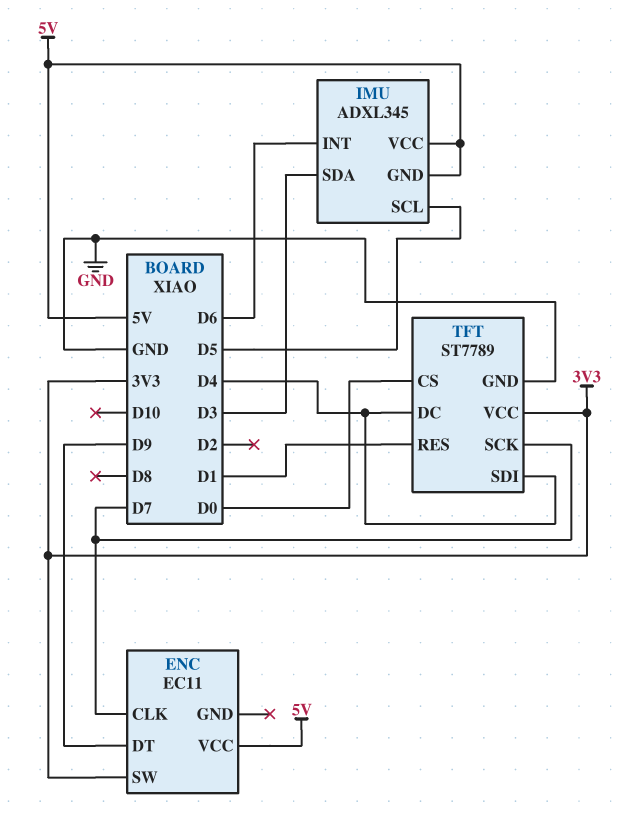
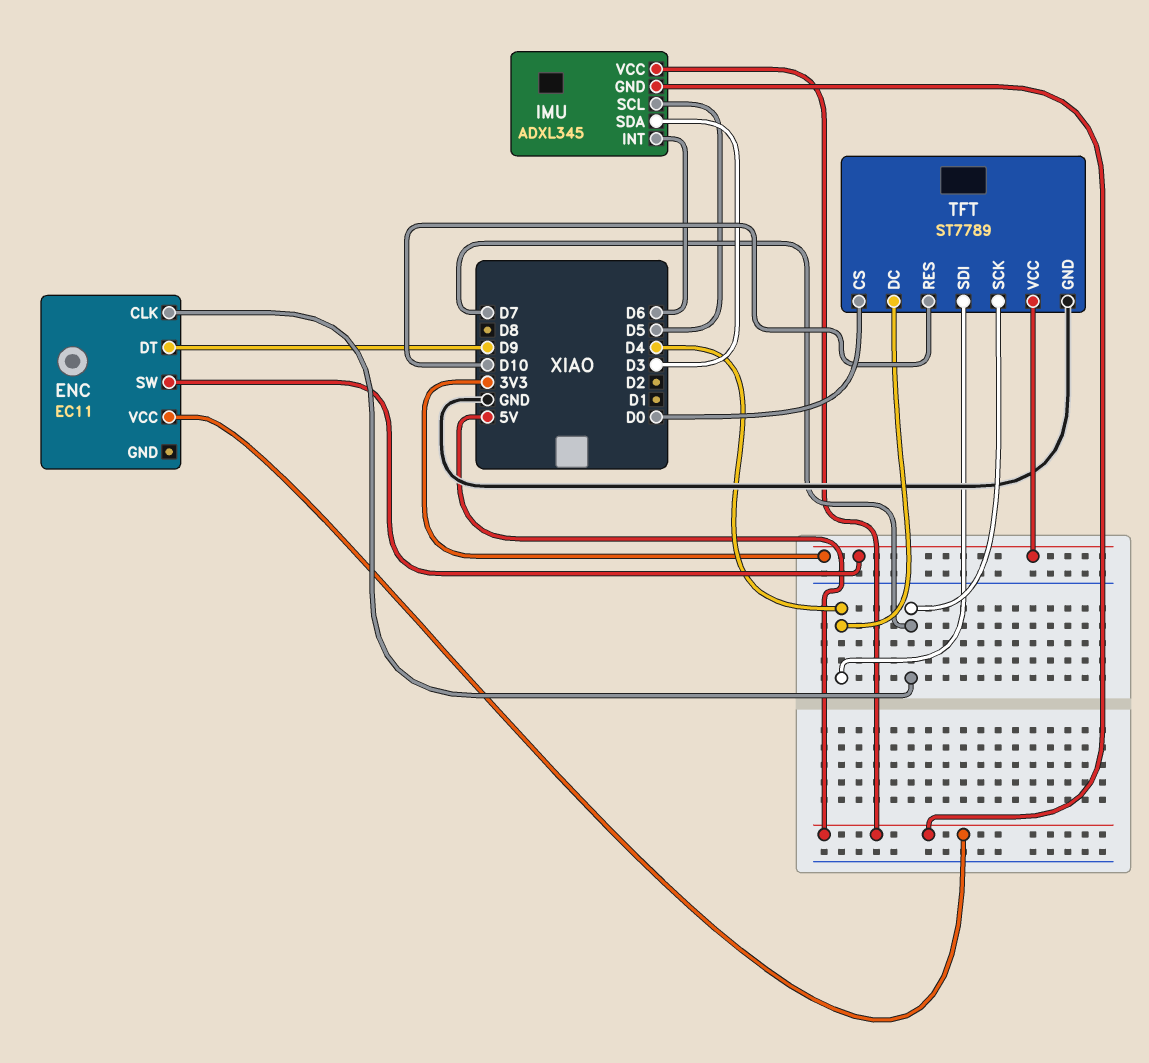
TFT pin RES: D1 -> D10

